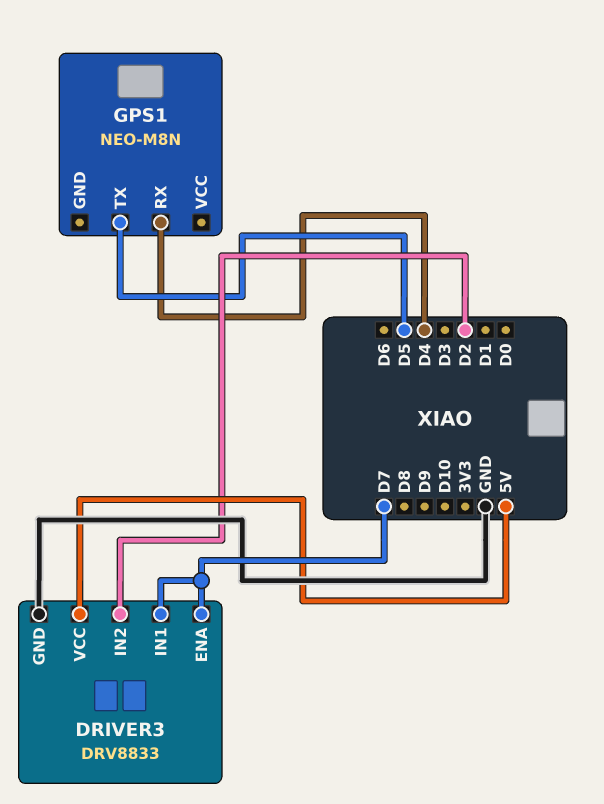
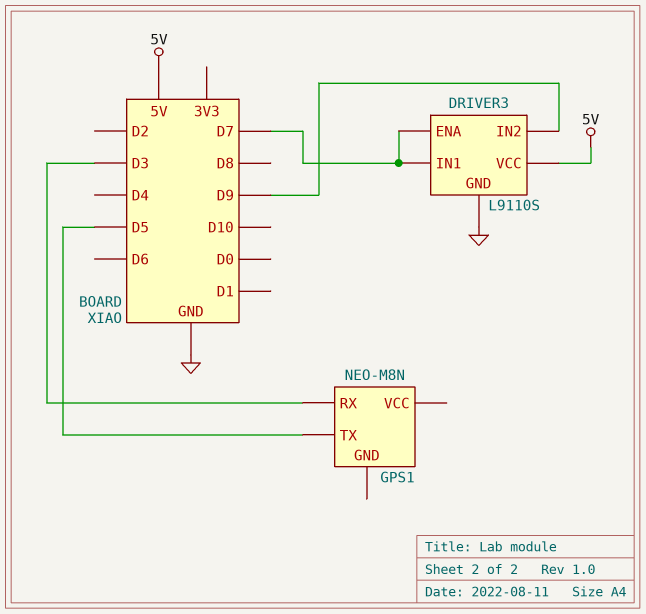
DRIVER3: DRV8833 -> L9110S
DRIVER3 pin IN2: D2 -> D9
GPS1 pin RX: D4 -> D3

